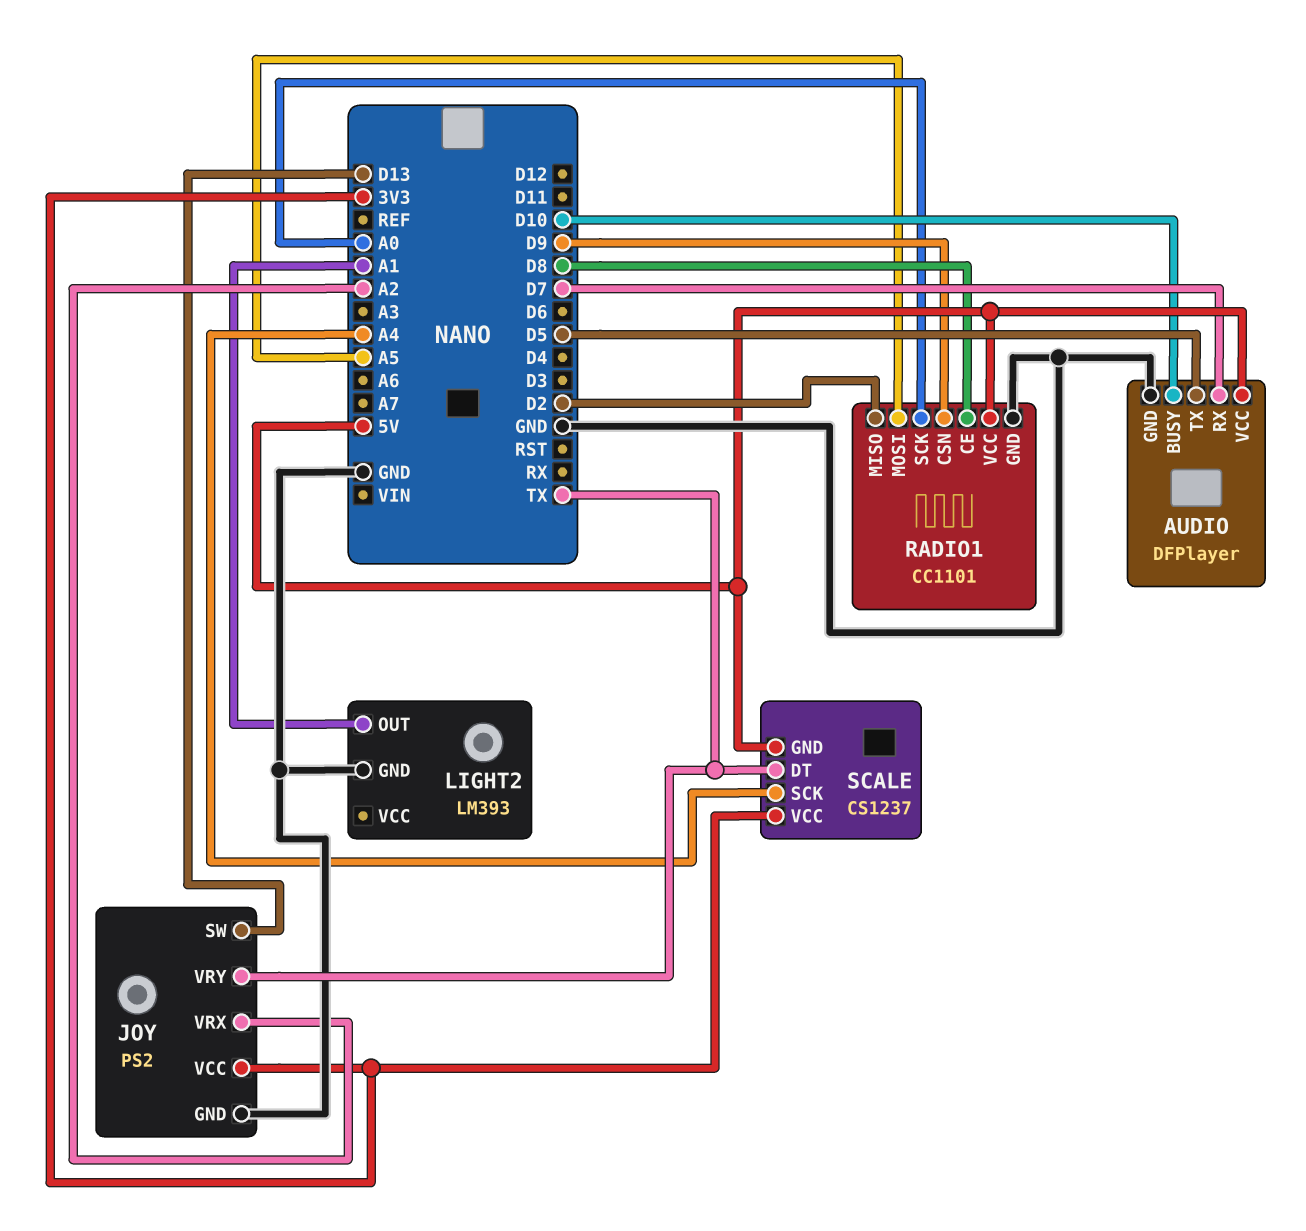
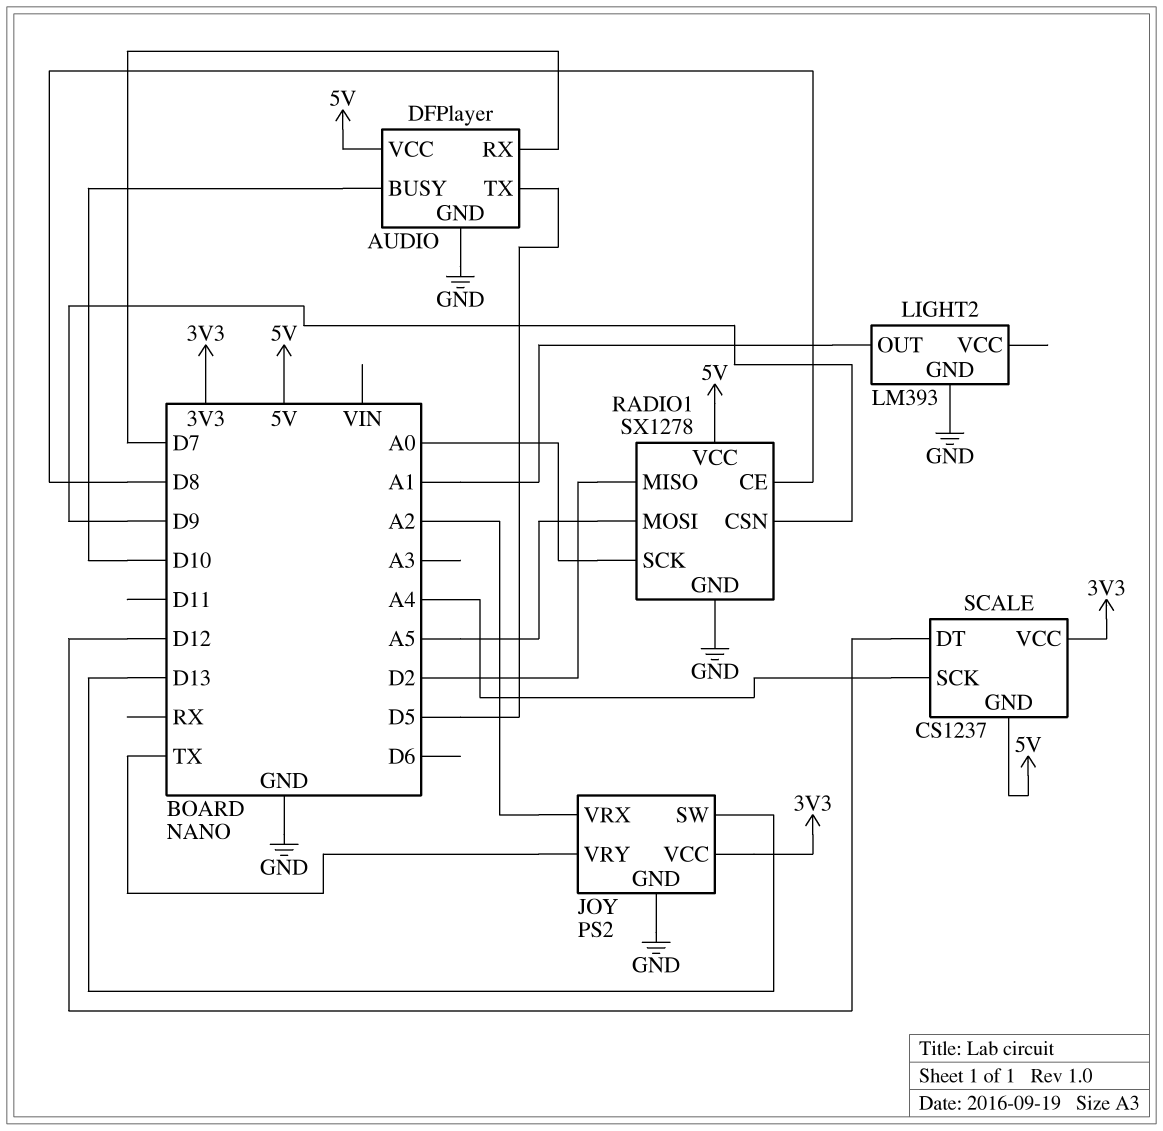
RADIO1: CC1101 -> SX1278
SCALE pin DT: TX -> D12

